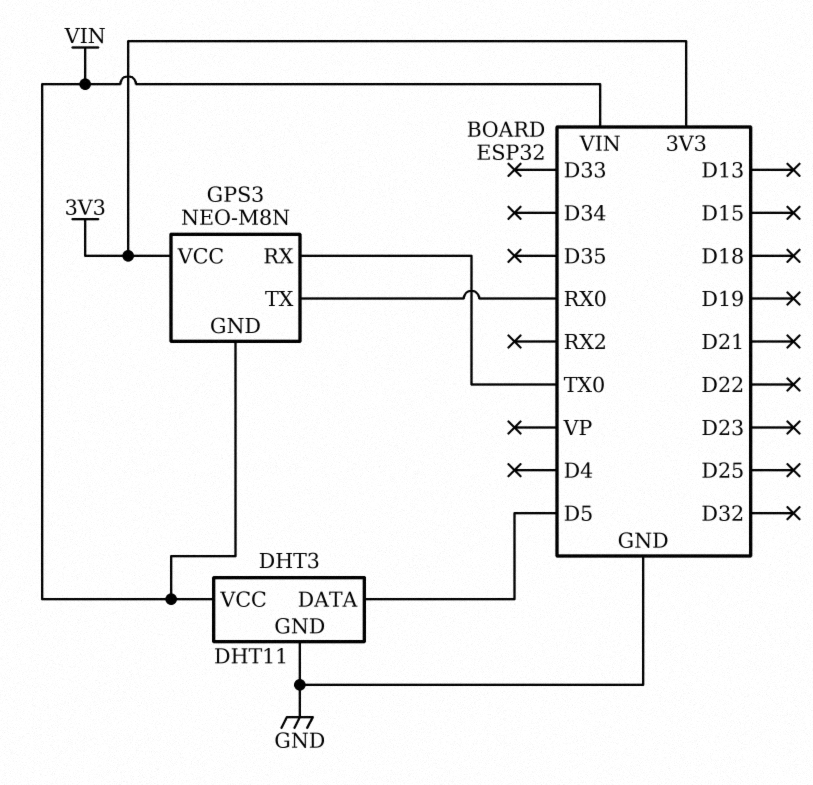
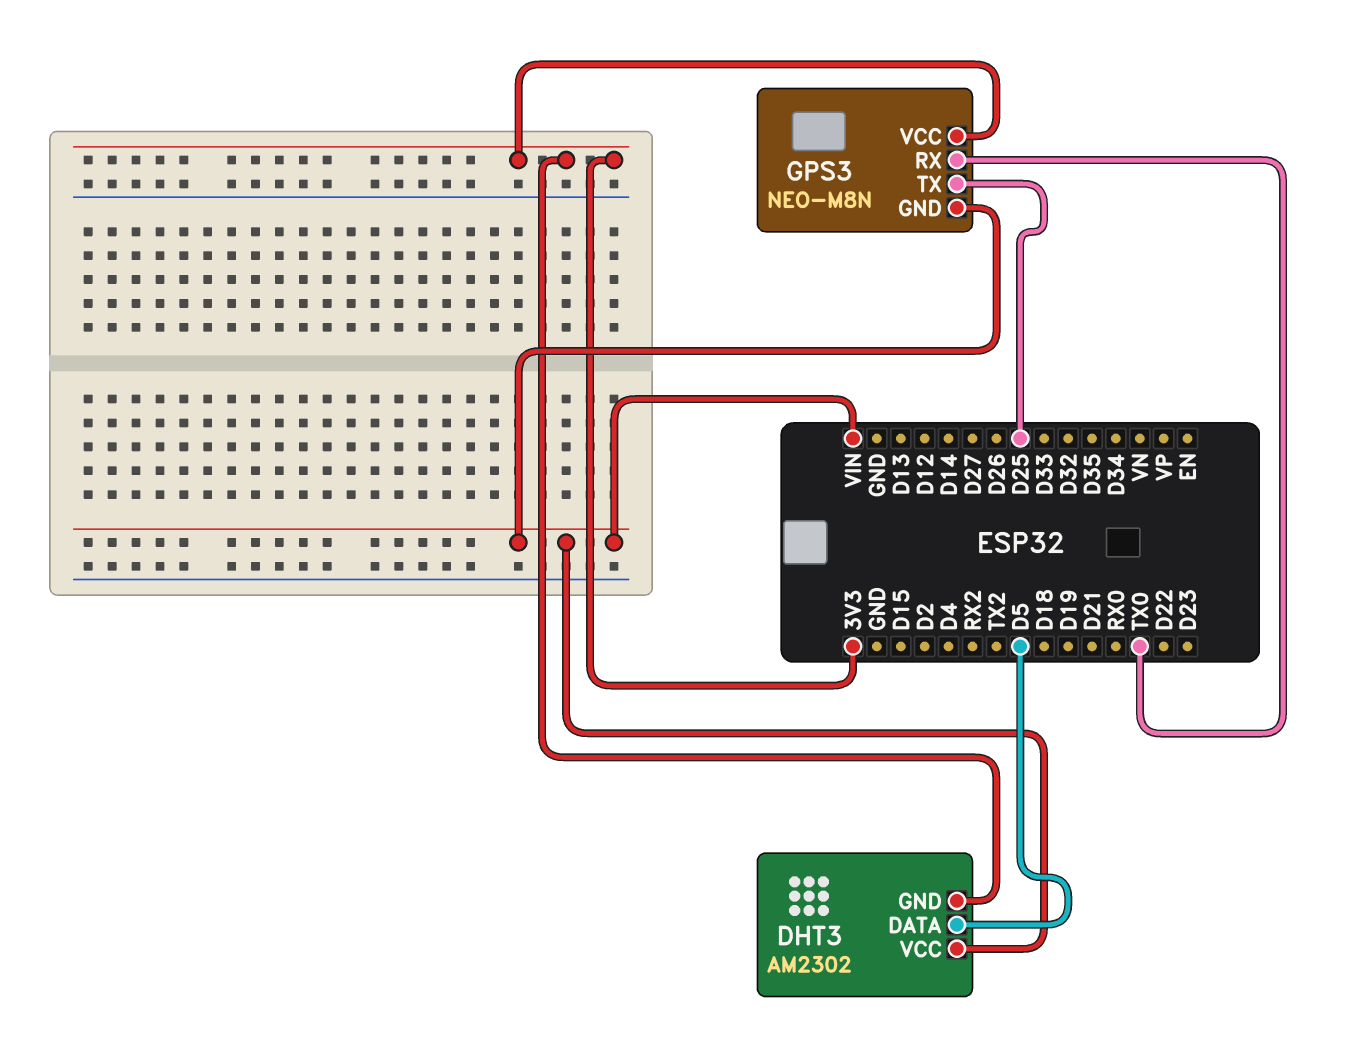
DHT3: DHT11 -> AM2302
DHT3 pin GND: GND -> 3V3
GPS3 pin TX: RX0 -> D25

